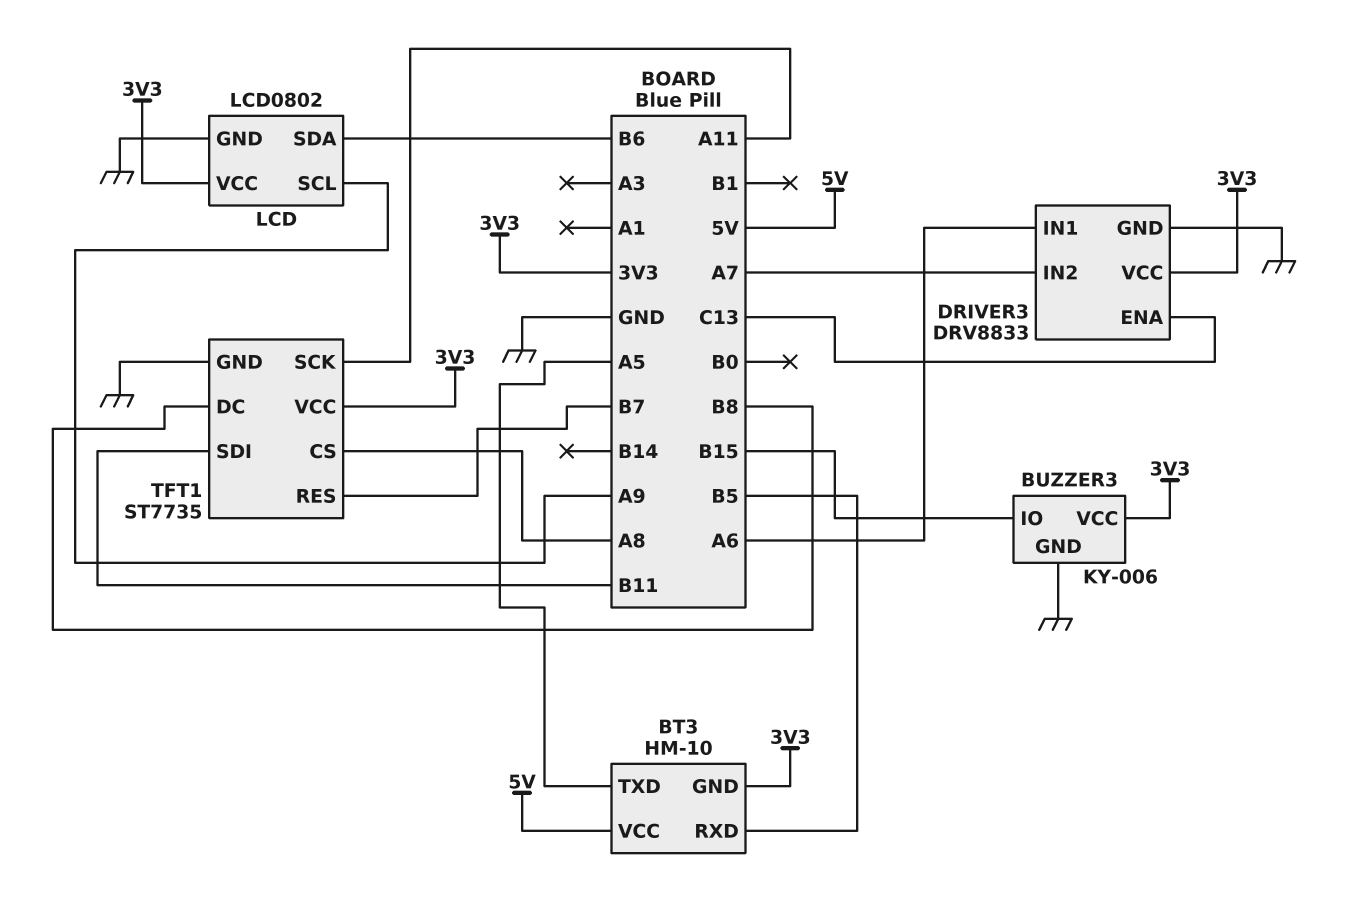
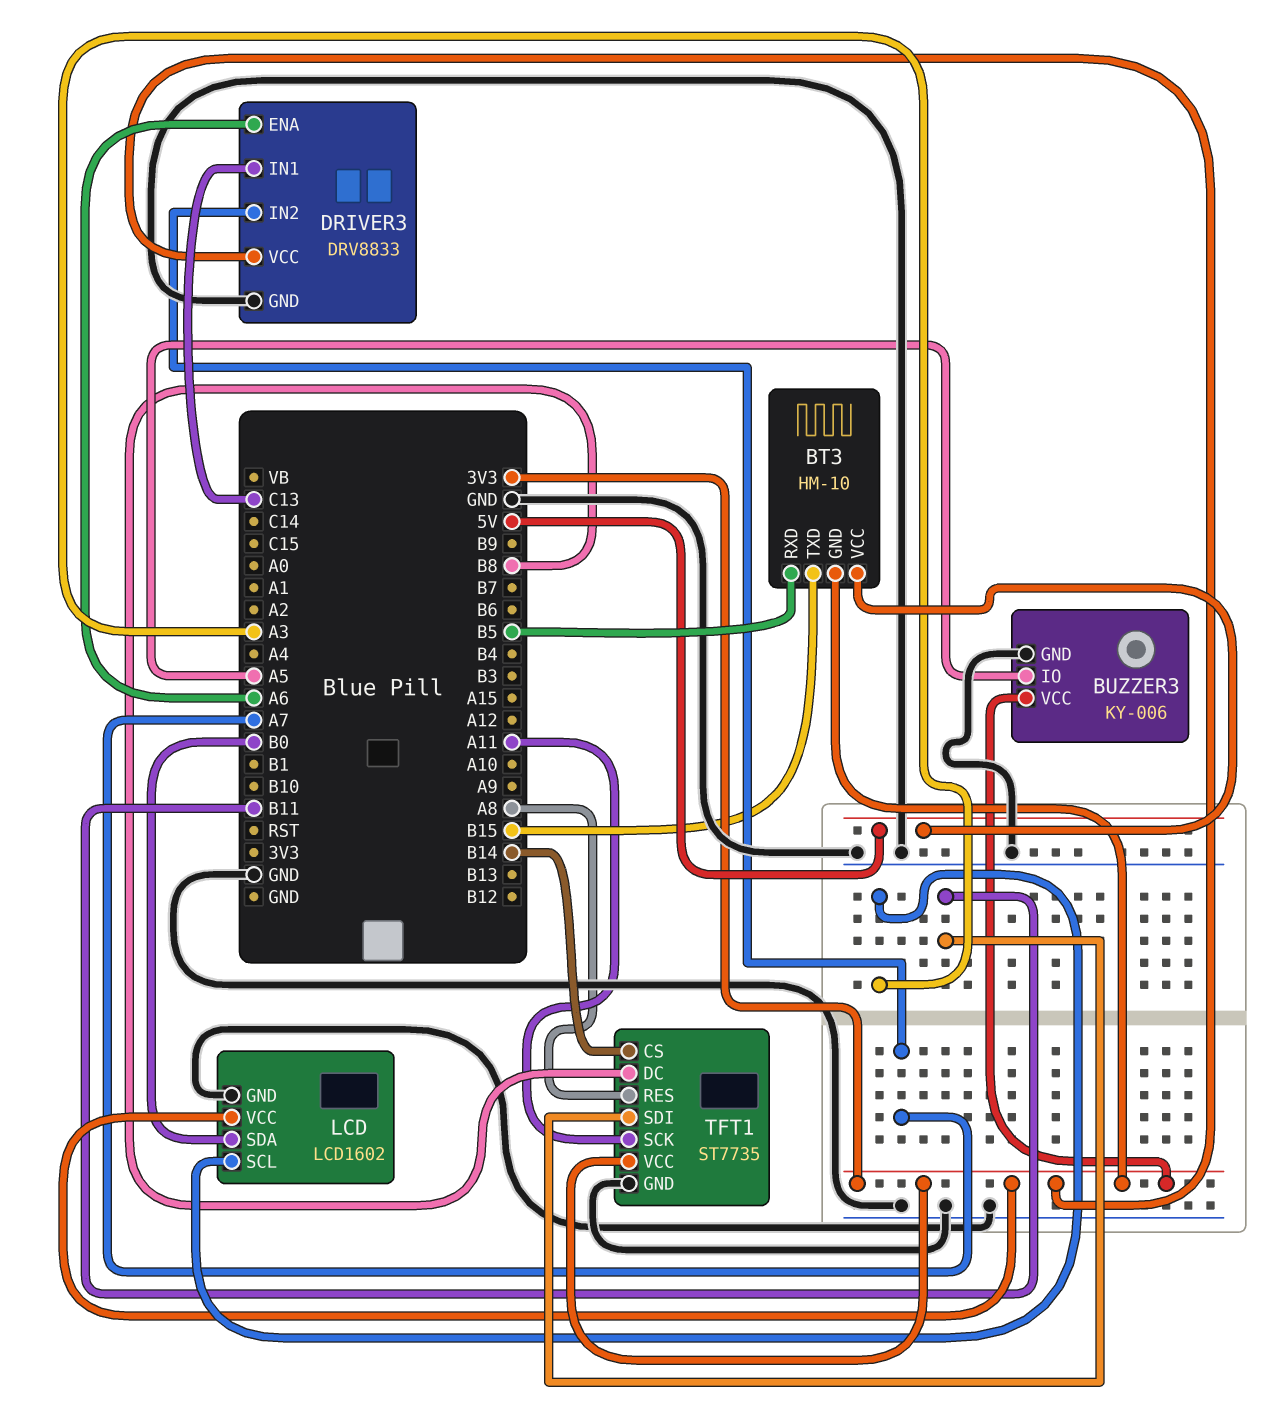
BT3 pin TXD: A5 -> B15
BUZZER3 pin IO: B15 -> A5
DRIVER3 pin ENA: C13 -> A6
DRIVER3 pin IN1: A6 -> C13
LCD: LCD0802 -> LCD1602
LCD pin SCL: A9 -> A3
LCD pin SDA: B6 -> B0
TFT1 pin CS: A8 -> B14
TFT1 pin RES: B7 -> A8

